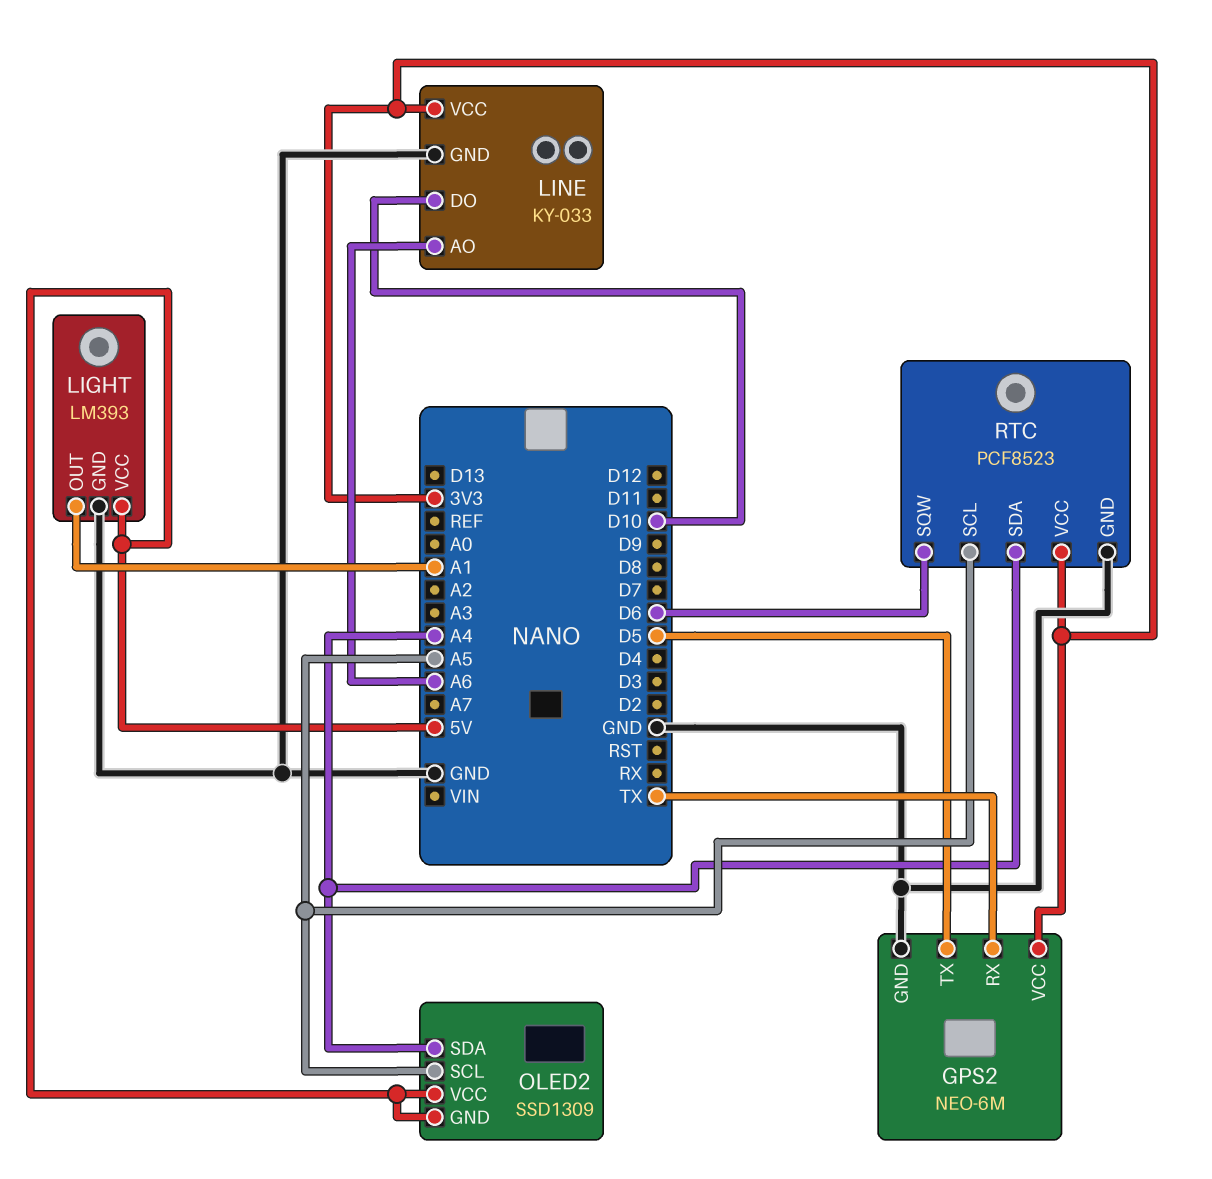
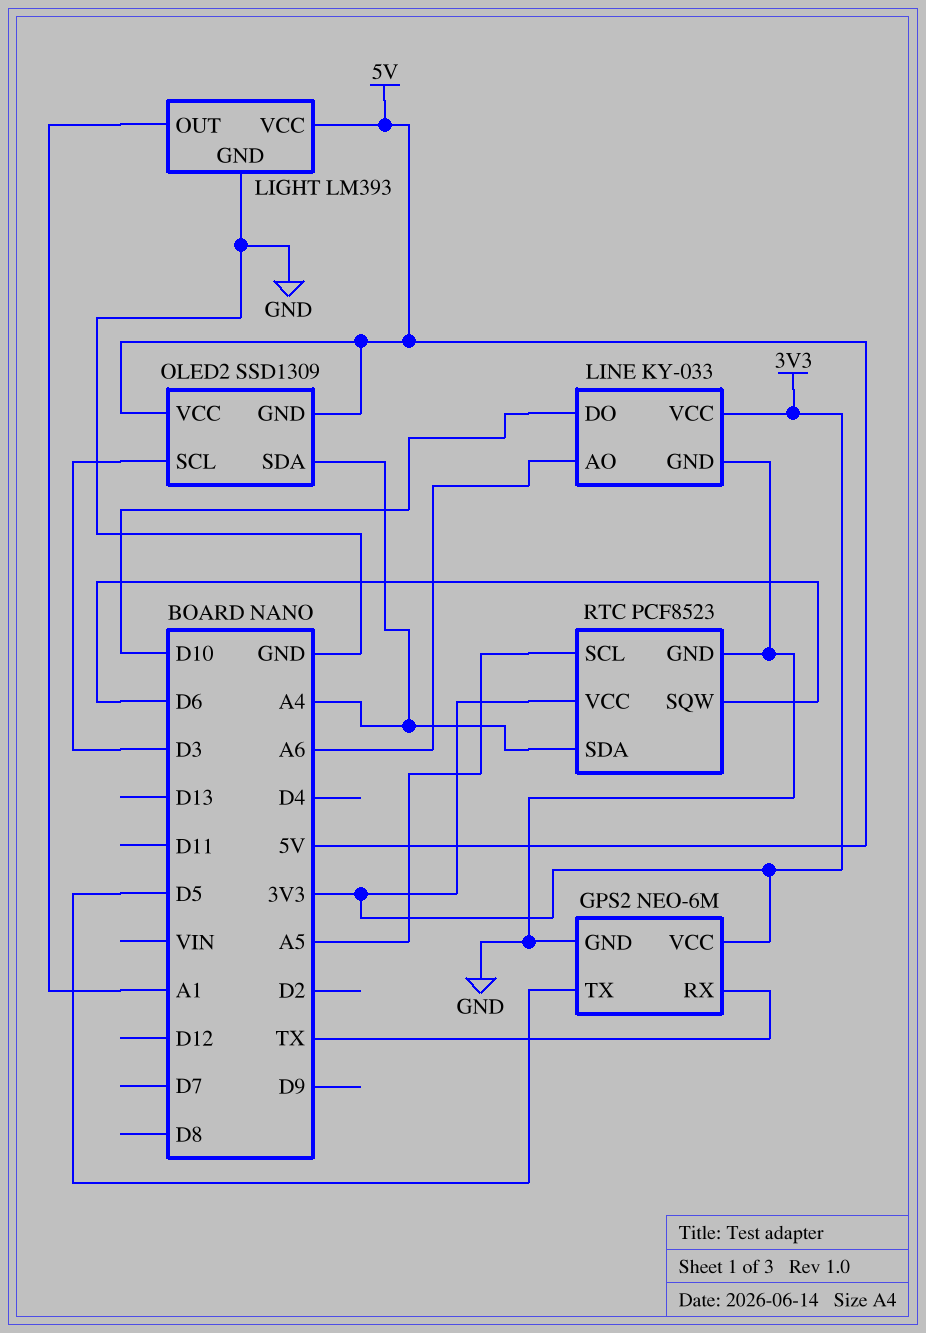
OLED2 pin SCL: A5 -> D3

